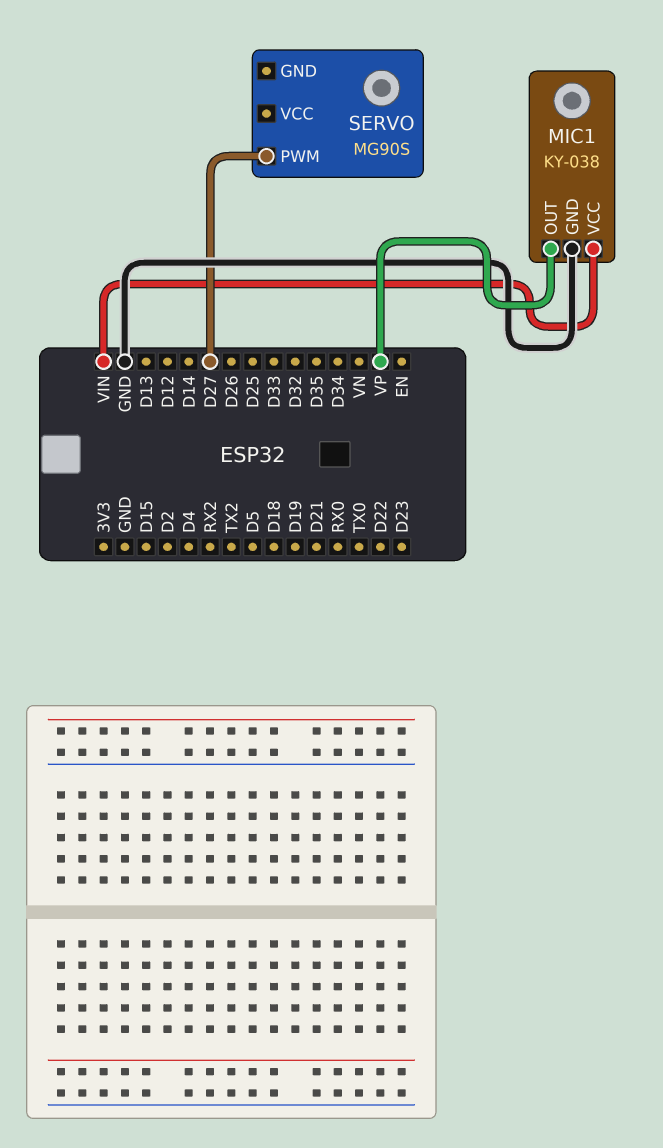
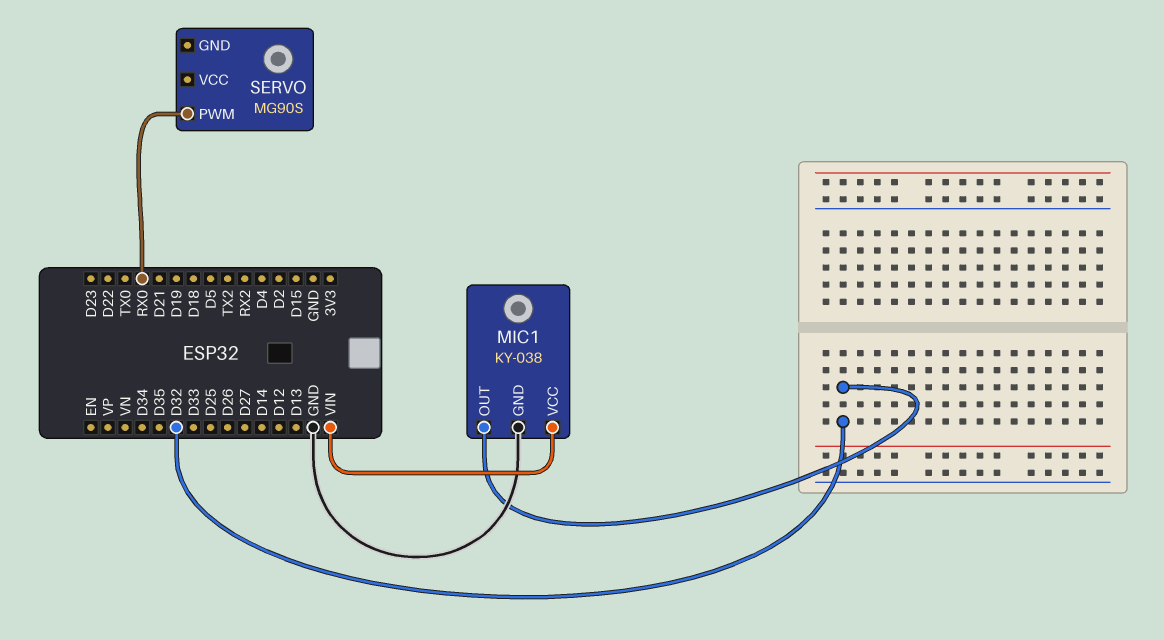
MIC1 pin OUT: VP -> D32
SERVO pin PWM: D27 -> RX0

